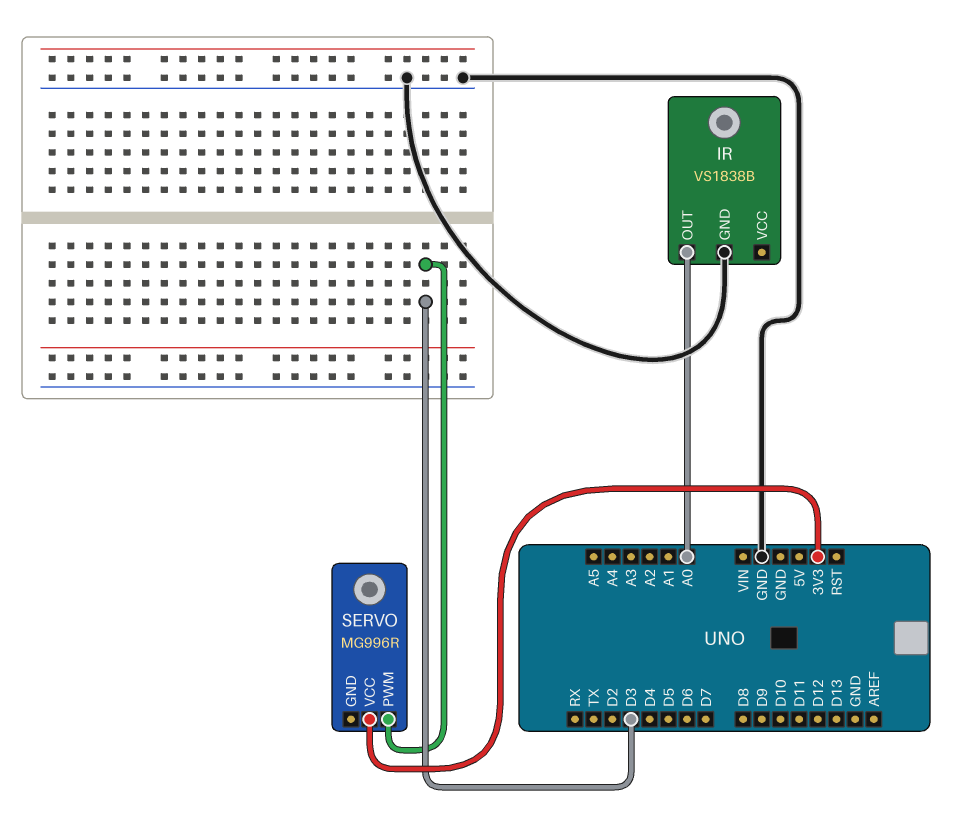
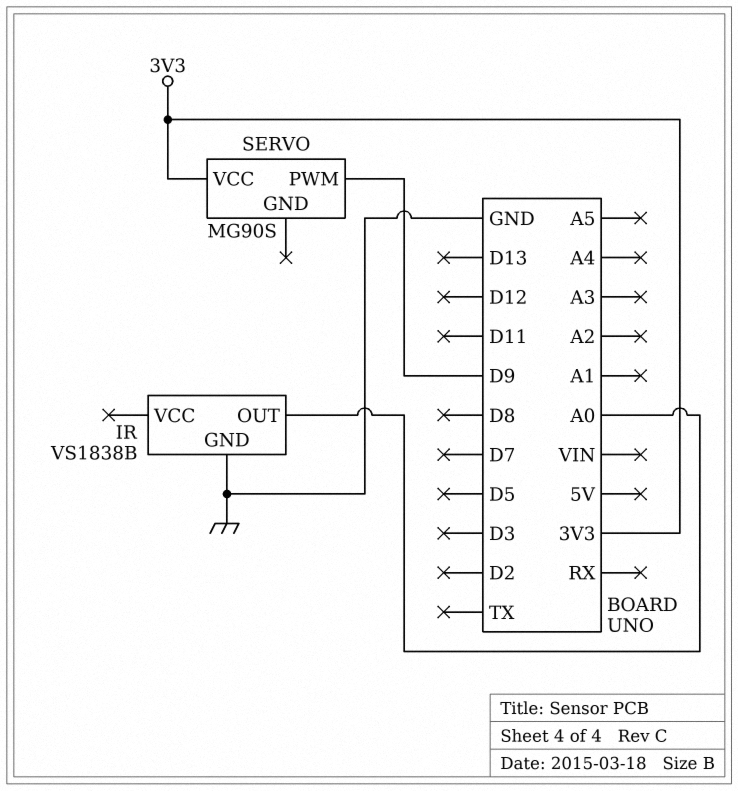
SERVO: MG996R -> MG90S
SERVO pin PWM: D3 -> D9

